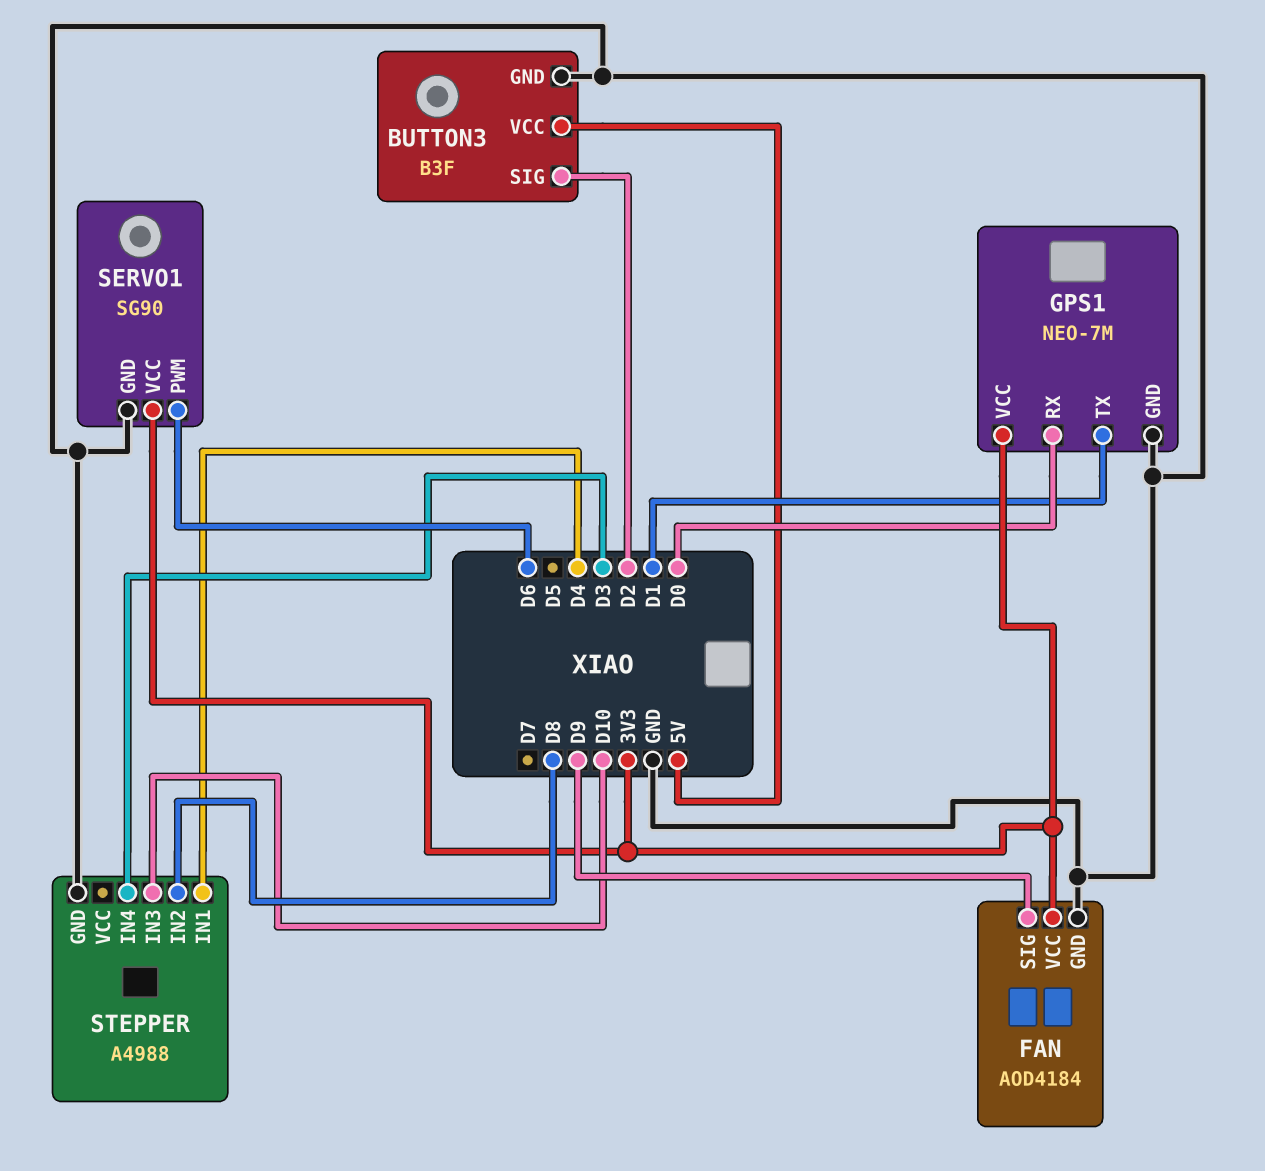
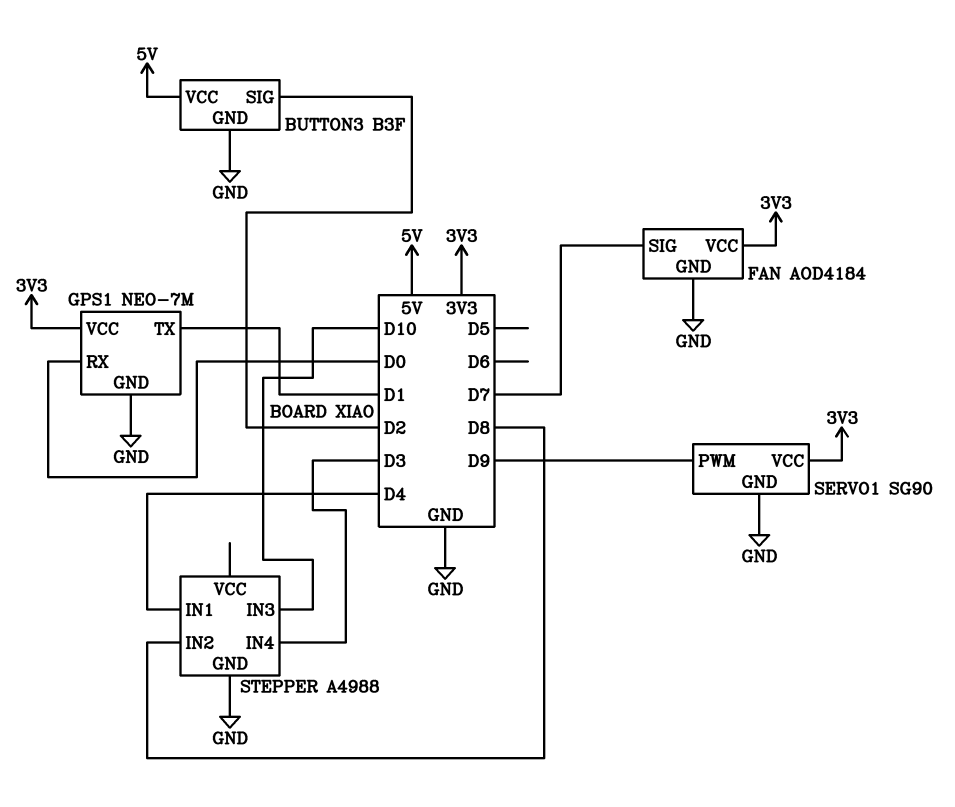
FAN pin SIG: D9 -> D7
SERVO1 pin PWM: D6 -> D9

